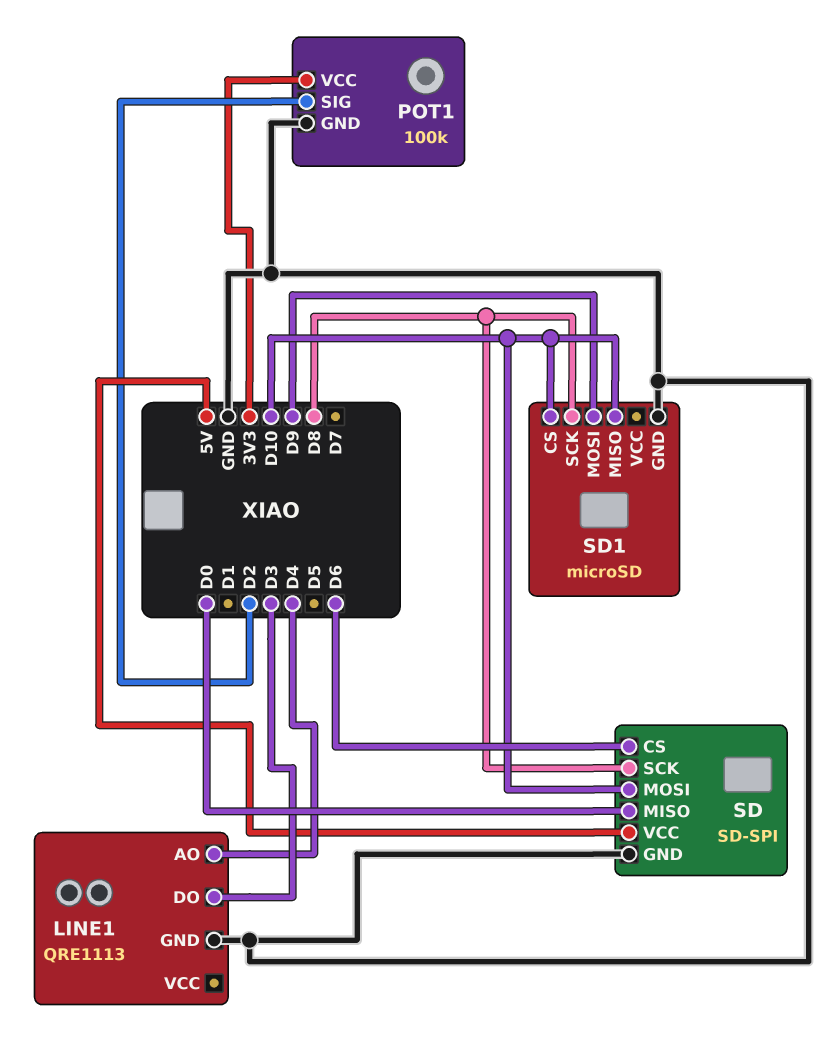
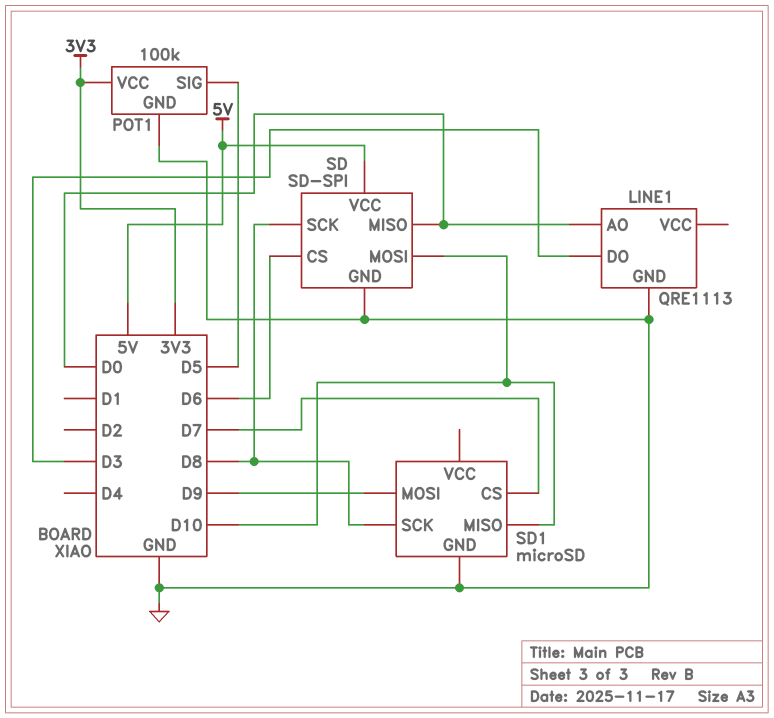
LINE1 pin AO: D4 -> D0
POT1 pin SIG: D2 -> D5
SD1 pin CS: D10 -> D7

